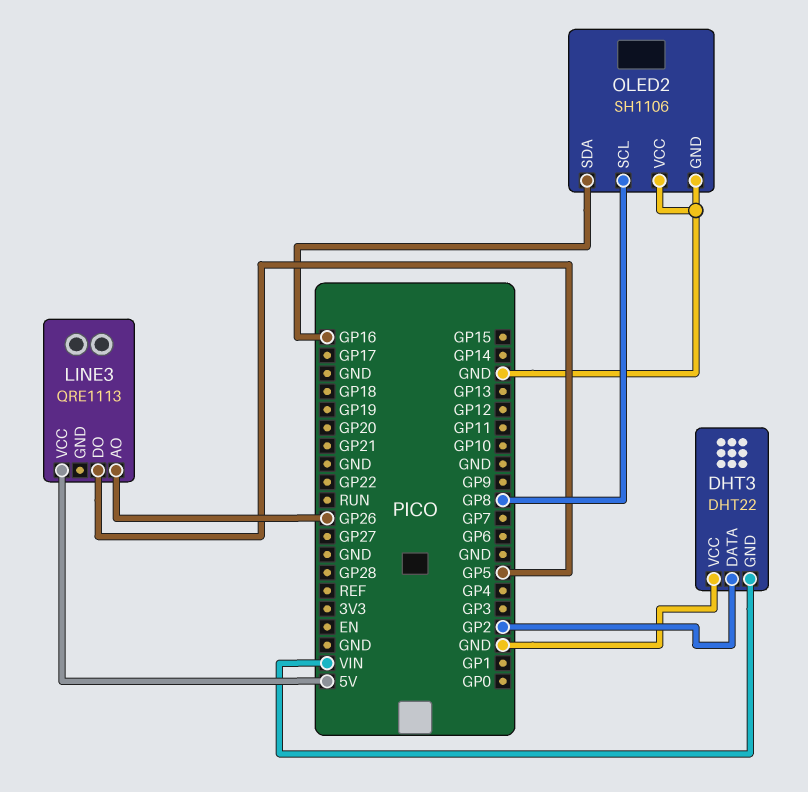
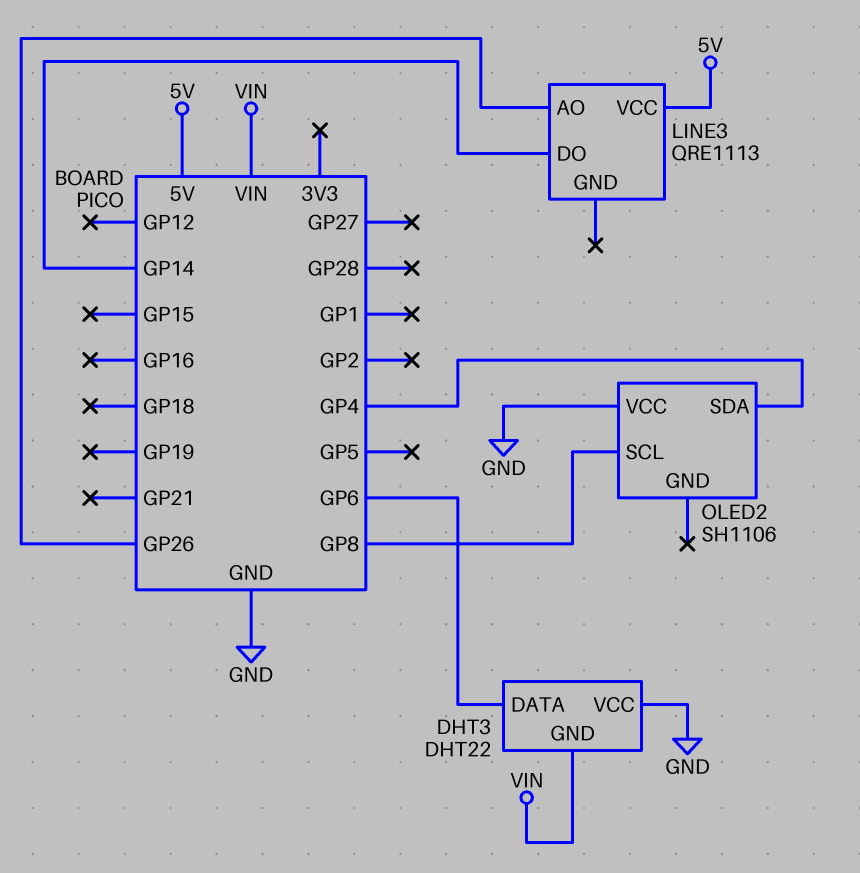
DHT3 pin DATA: GP2 -> GP6
LINE3 pin DO: GP5 -> GP14
OLED2 pin GND: GND -> none
OLED2 pin SDA: GP16 -> GP4

